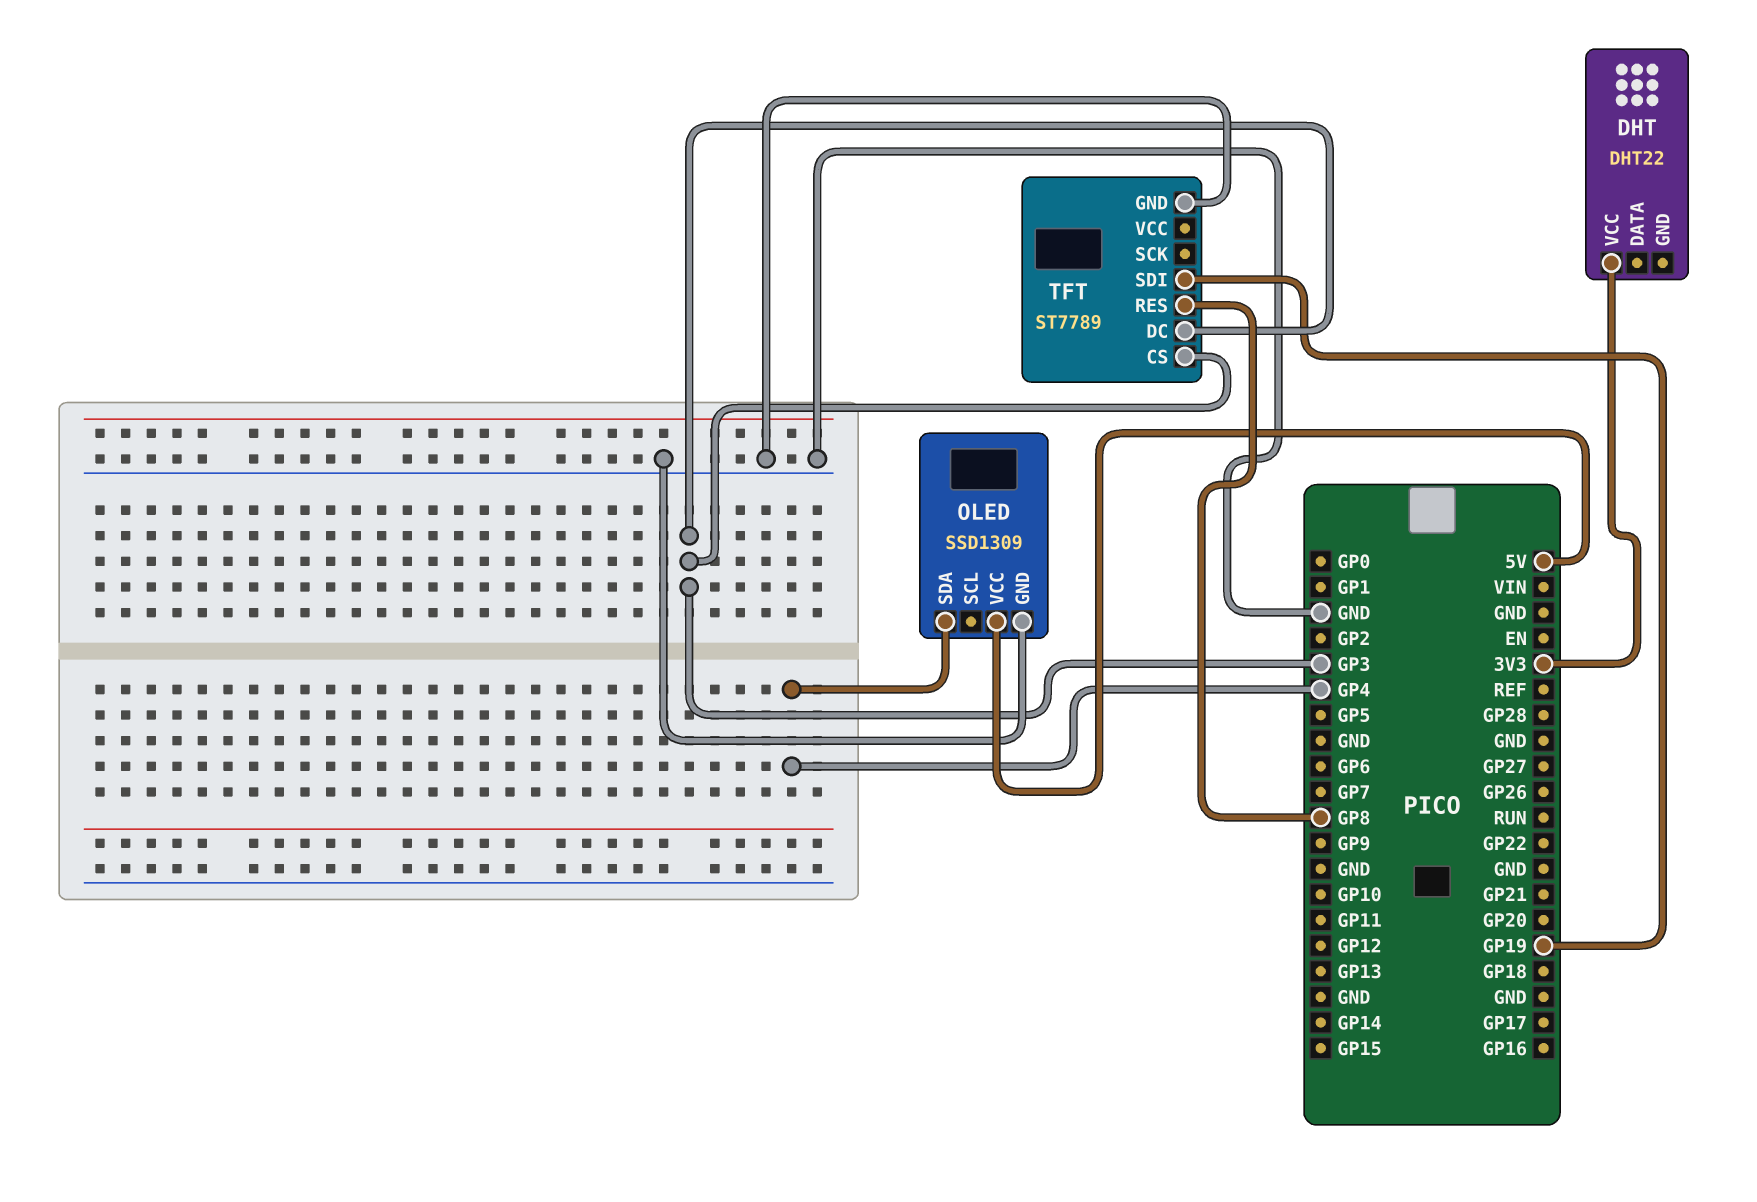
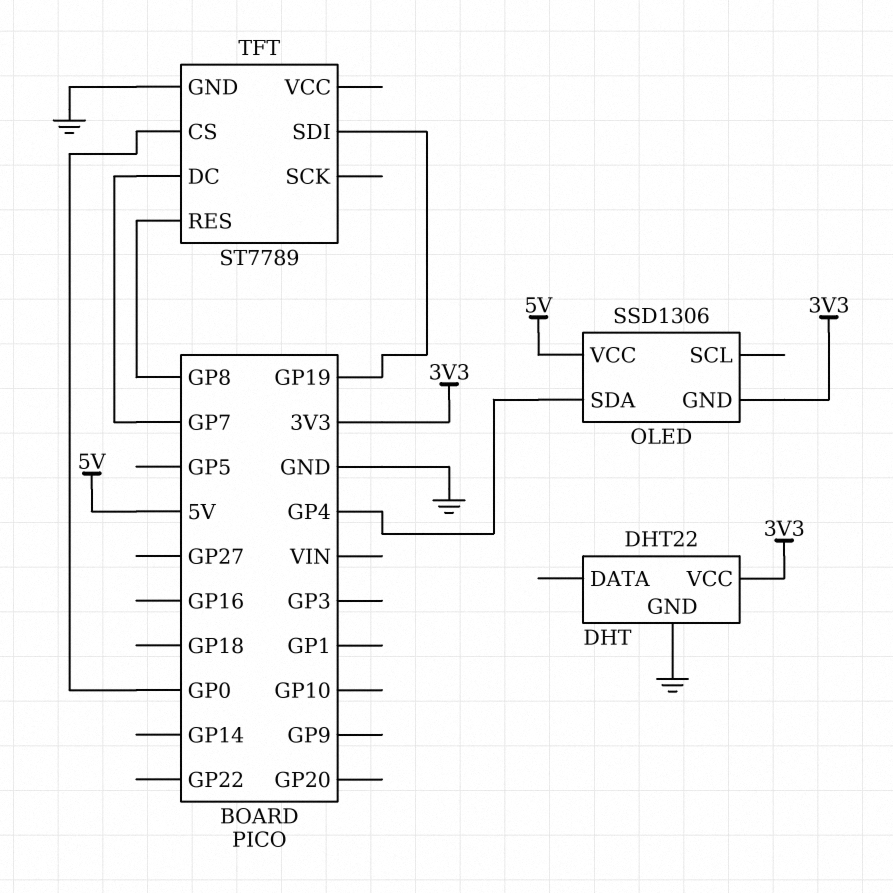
DHT pin GND: none -> GND
OLED: SSD1309 -> SSD1306
OLED pin GND: GND -> 3V3
TFT pin CS: GP3 -> GP0
TFT pin DC: GP3 -> GP7

